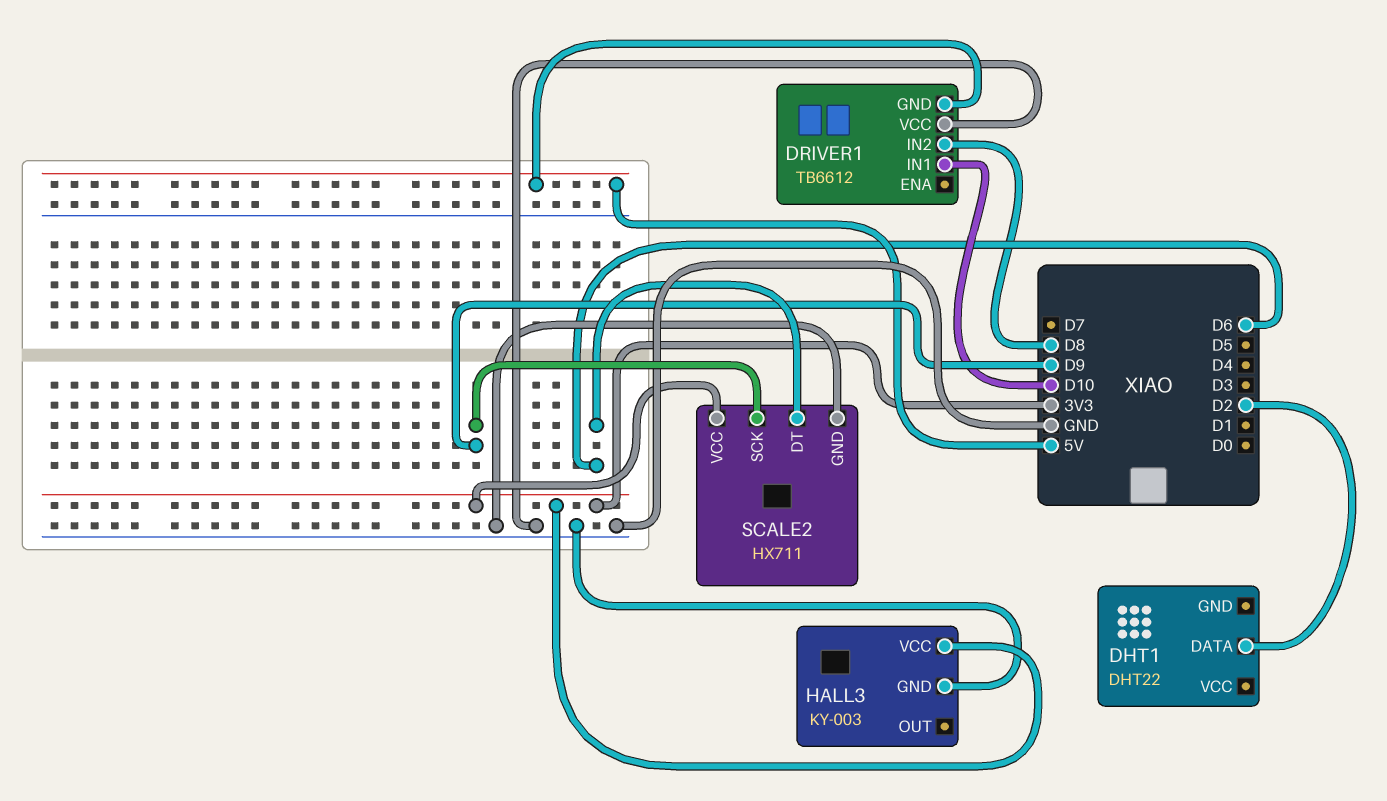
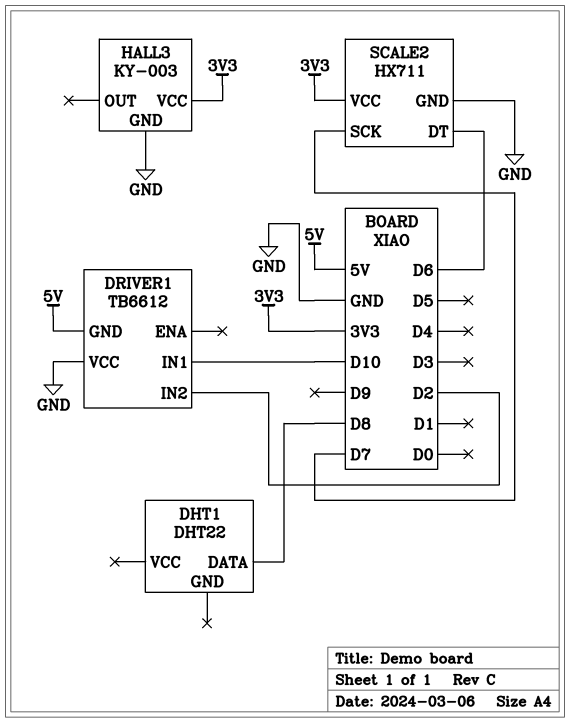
DHT1 pin DATA: D2 -> D8
DRIVER1 pin IN2: D8 -> D2
SCALE2 pin SCK: D9 -> D7

